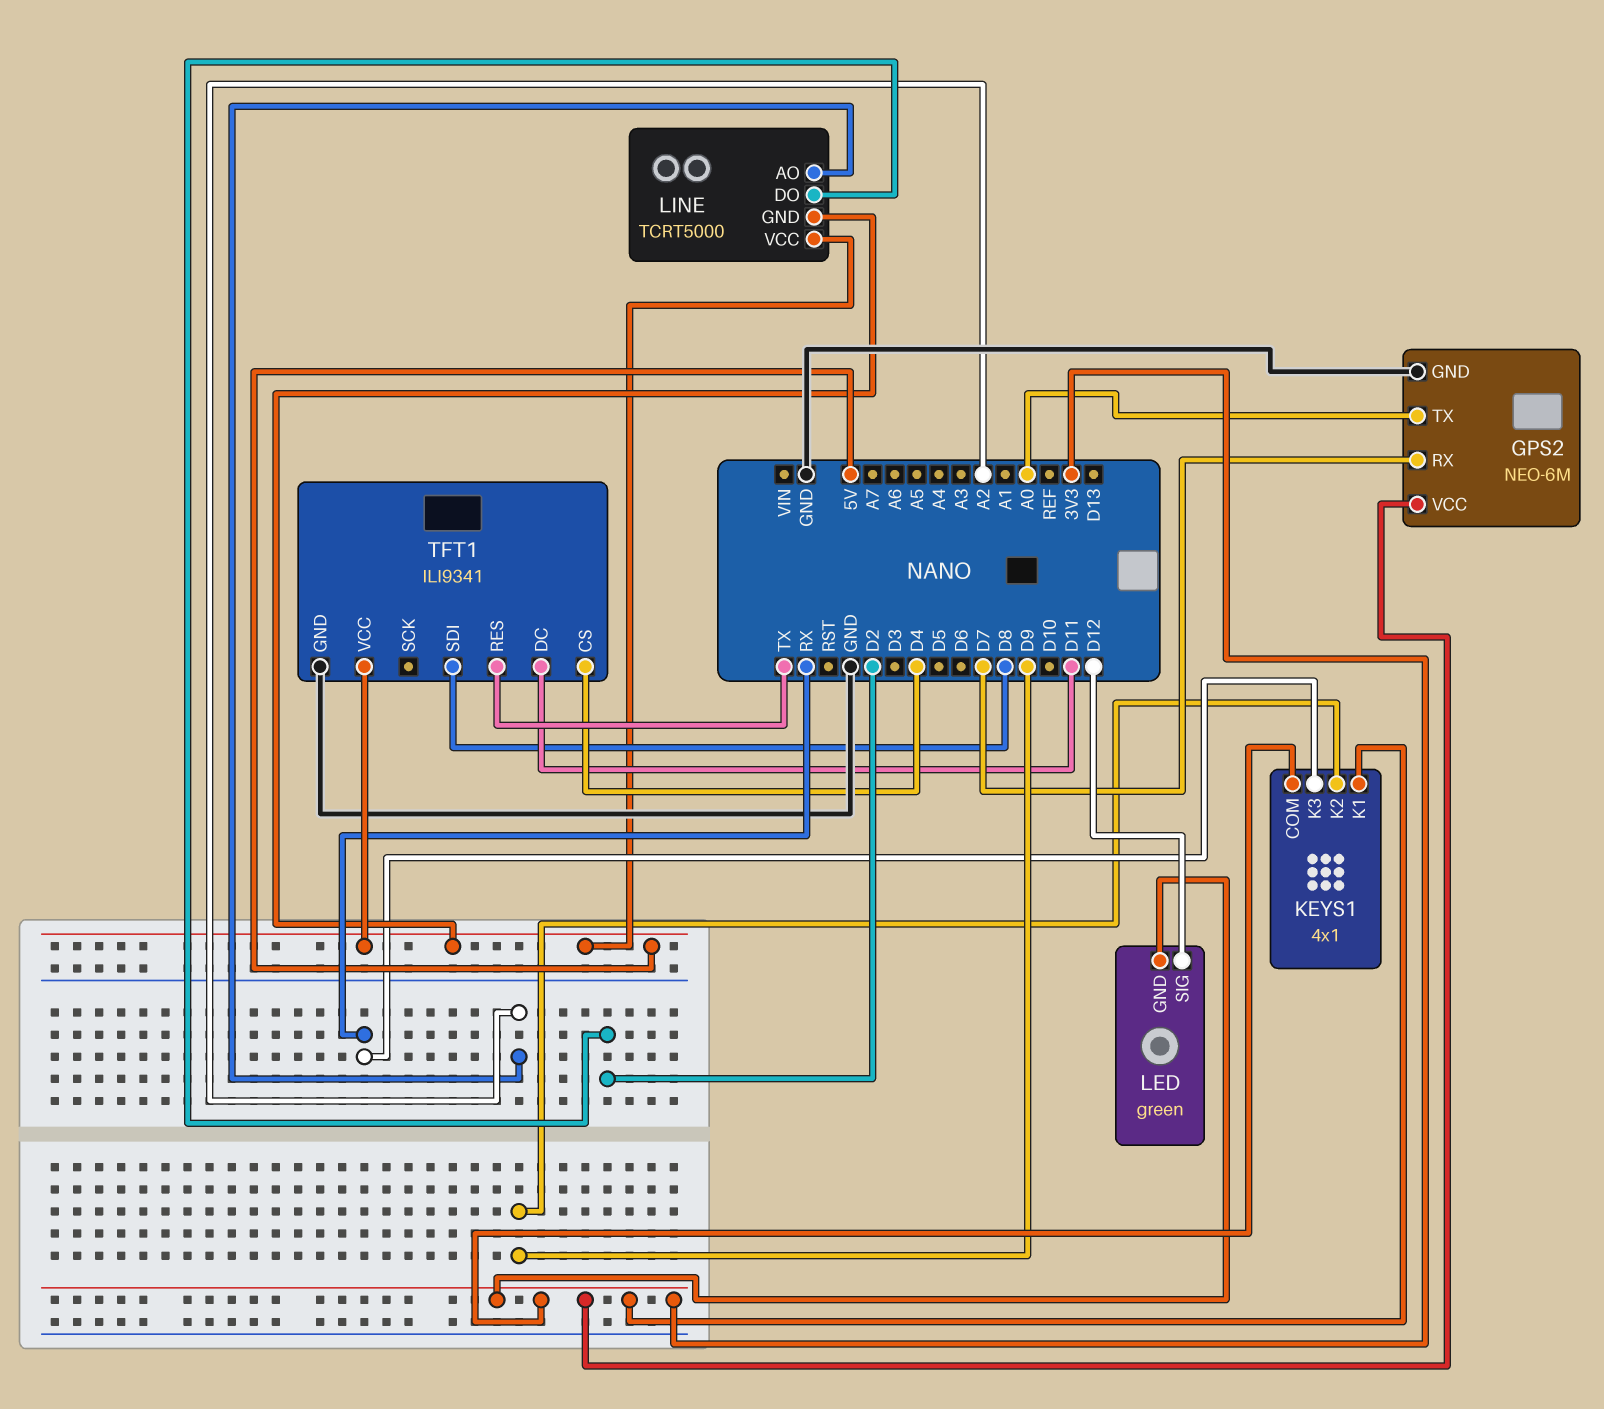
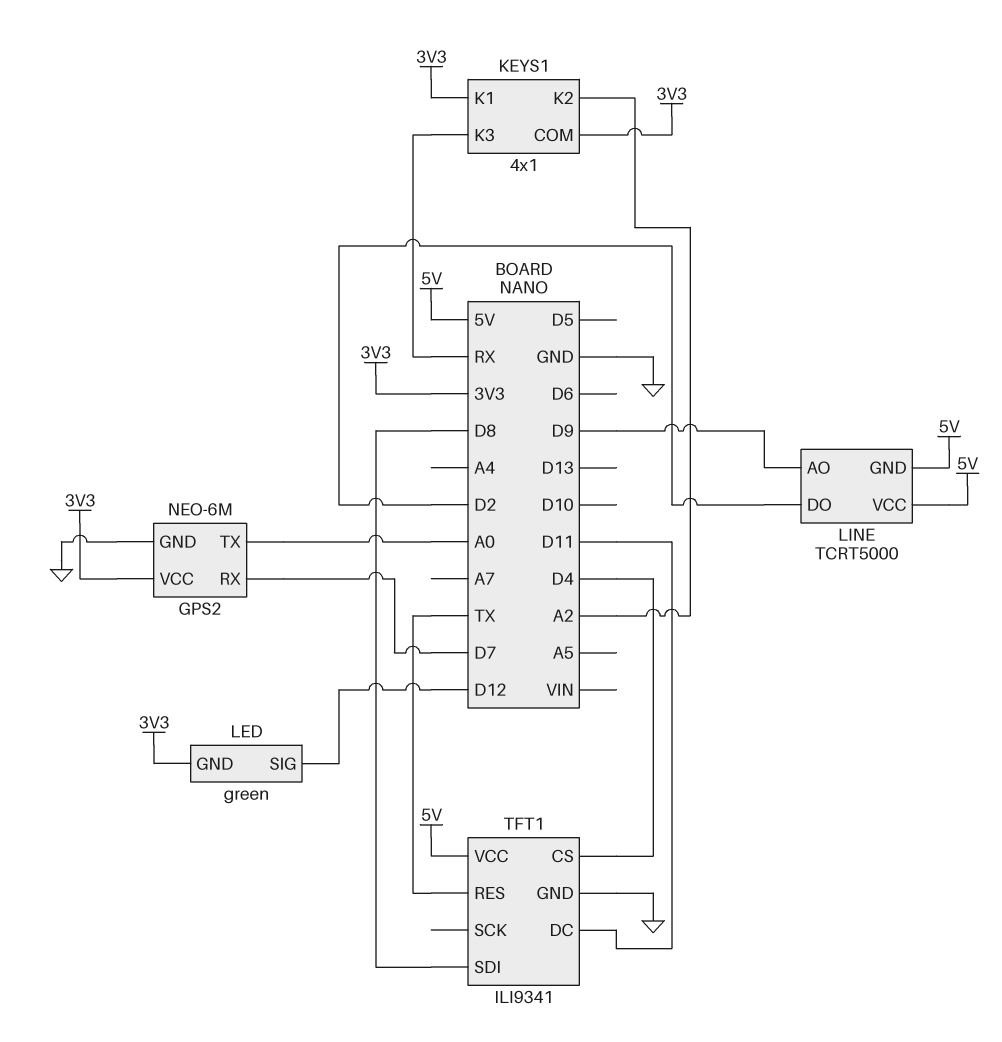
KEYS1 pin K2: D9 -> A2
LINE pin AO: A2 -> D9

